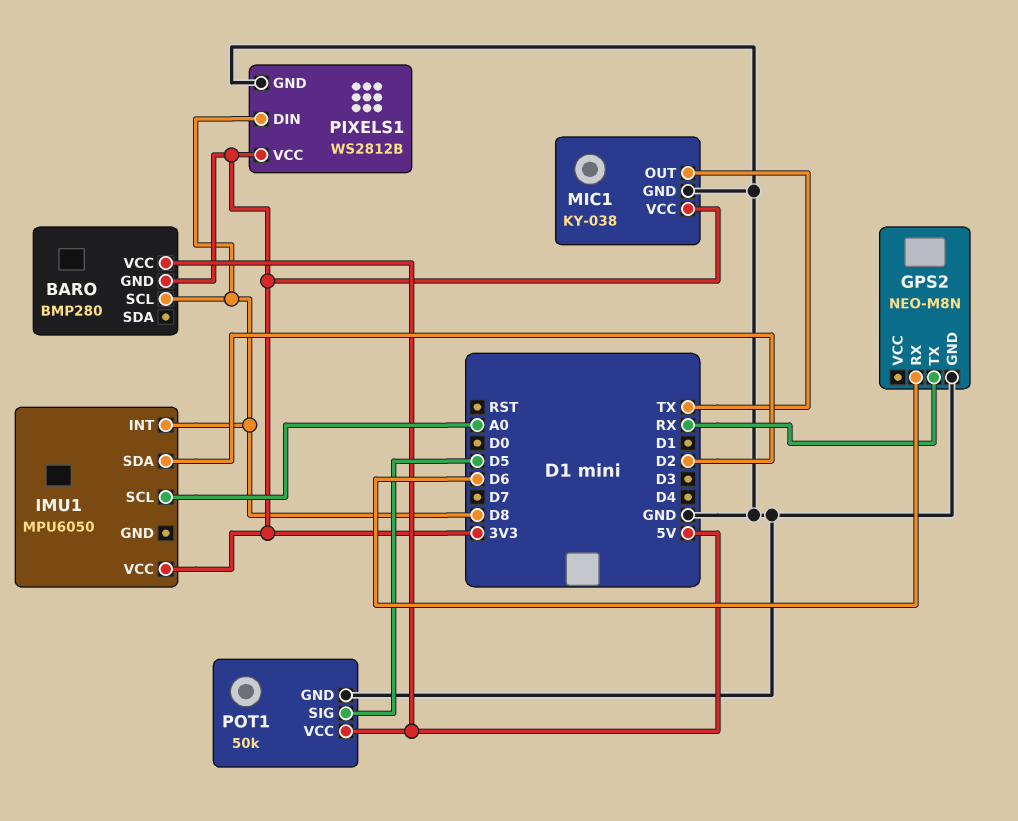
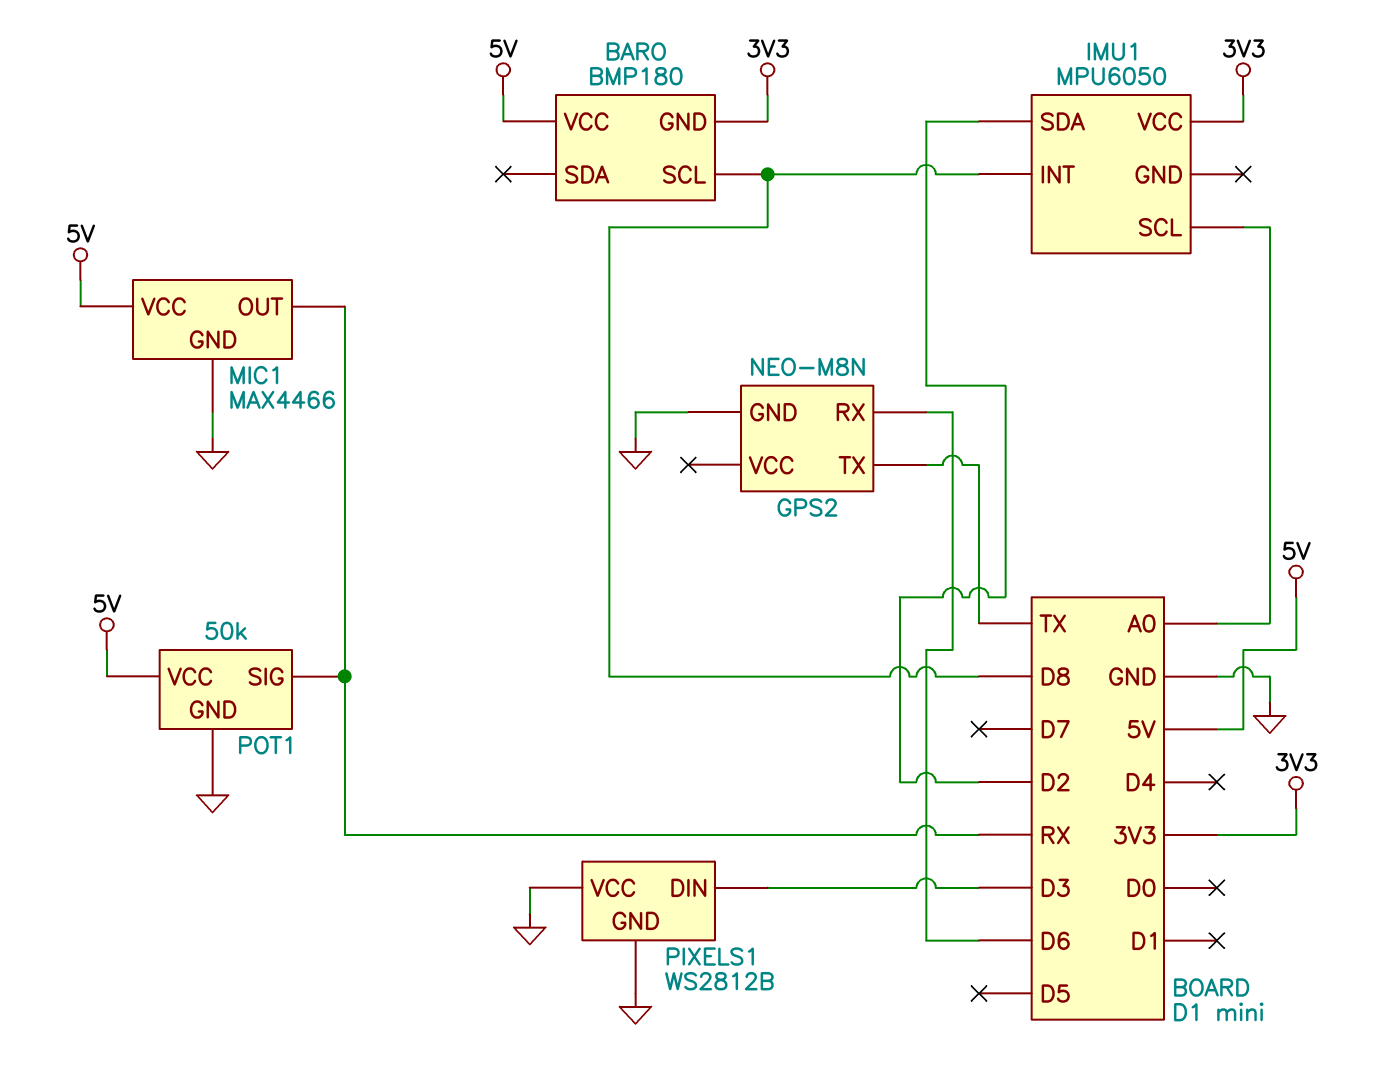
BARO: BMP280 -> BMP180
GPS2 pin TX: RX -> TX
MIC1: KY-038 -> MAX4466
MIC1 pin OUT: TX -> RX
MIC1 pin VCC: 3V3 -> 5V
PIXELS1 pin DIN: D8 -> D3
PIXELS1 pin VCC: 3V3 -> GND
POT1 pin SIG: D5 -> RX

